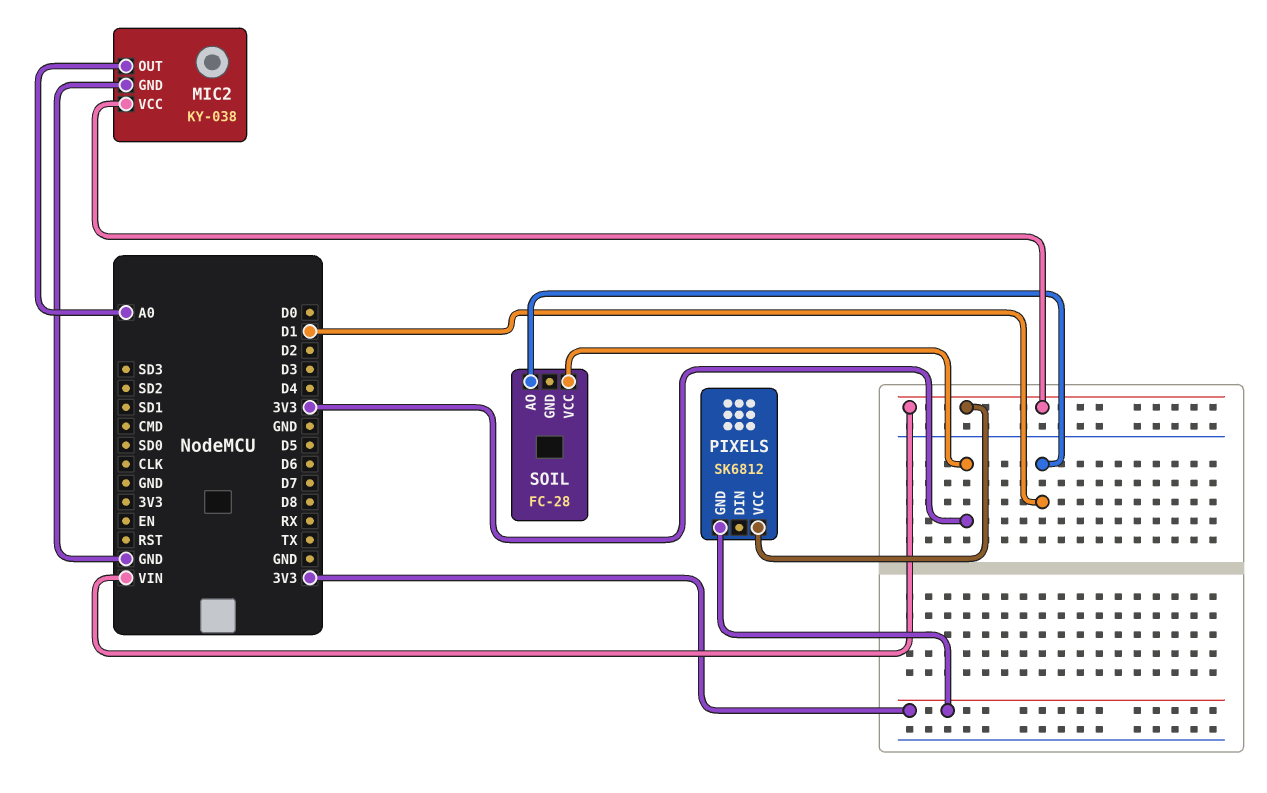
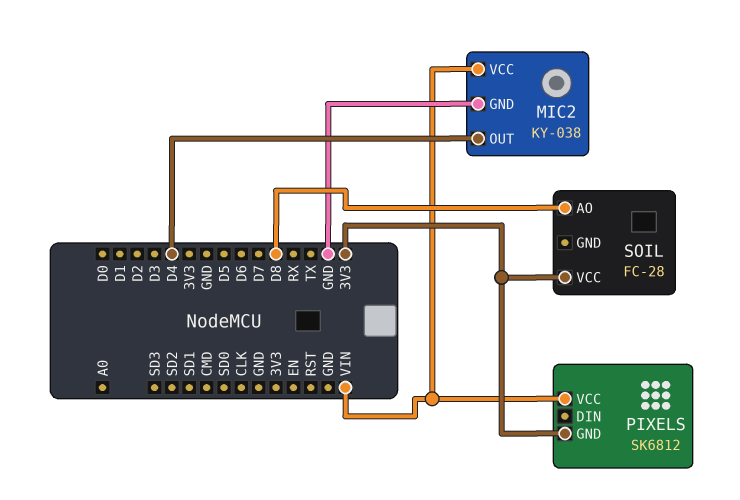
MIC2 pin OUT: A0 -> D4
SOIL pin AO: D1 -> D8

